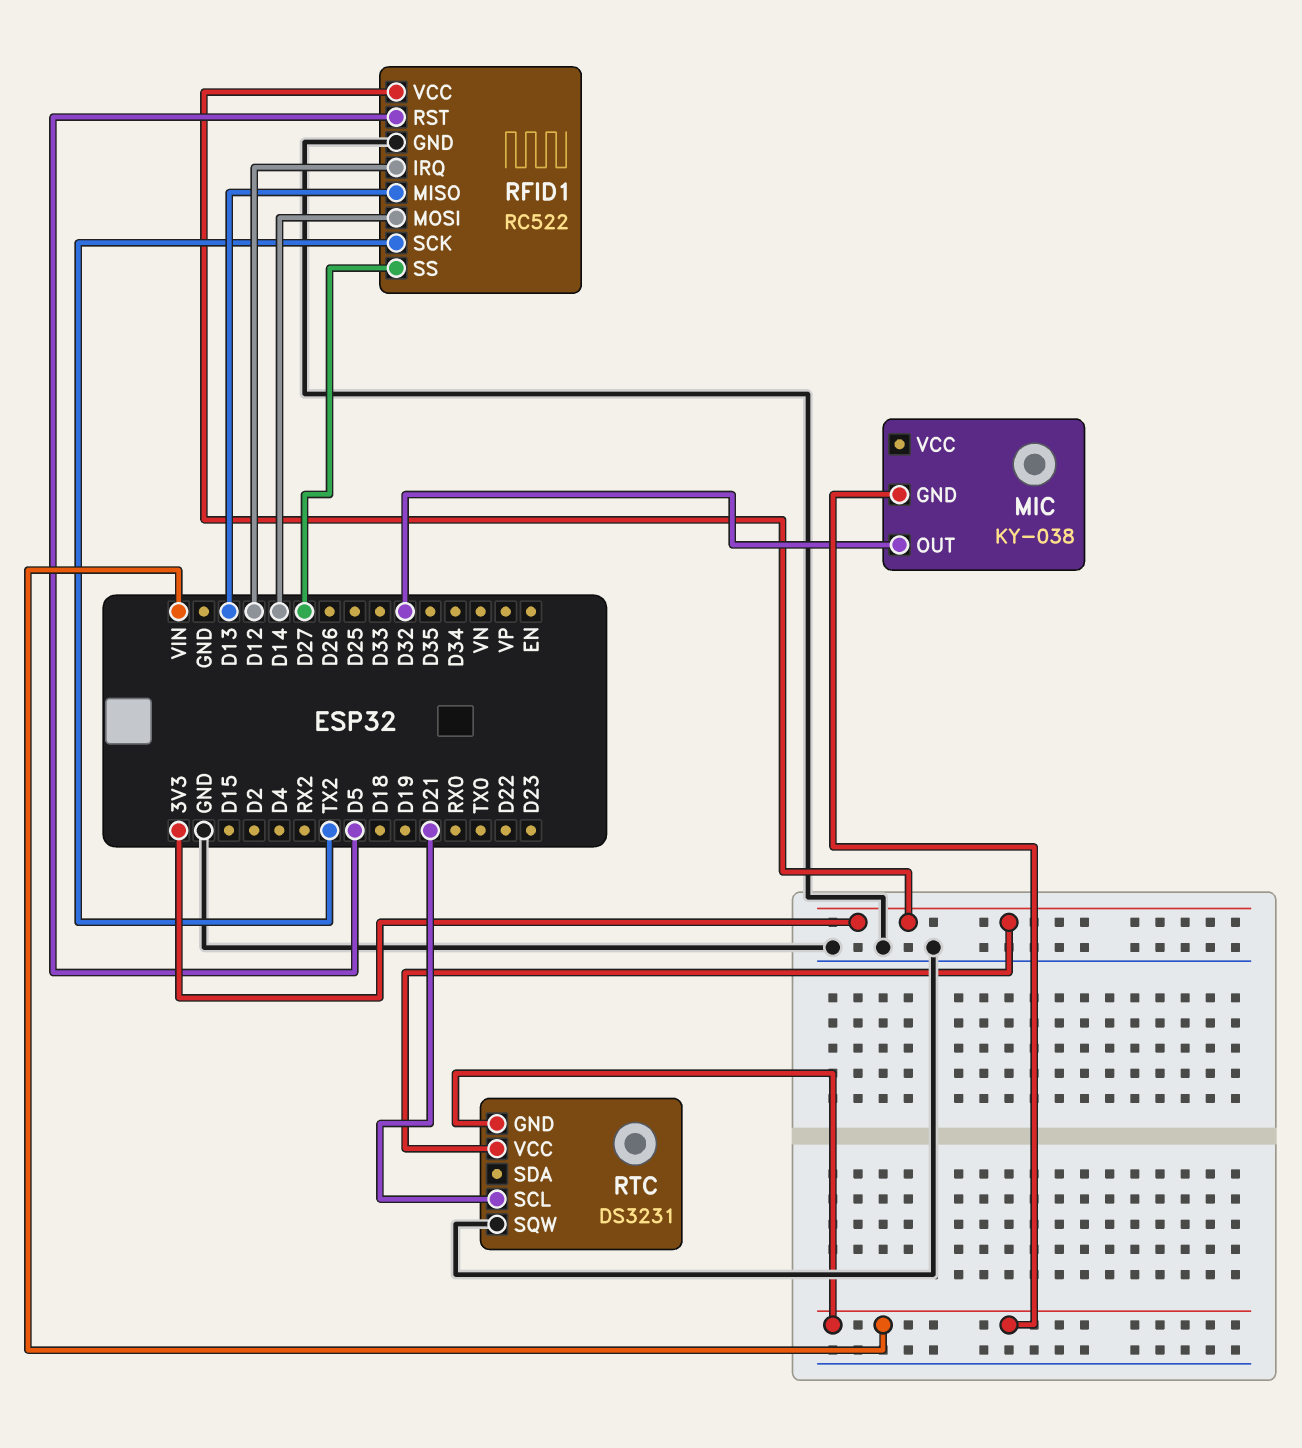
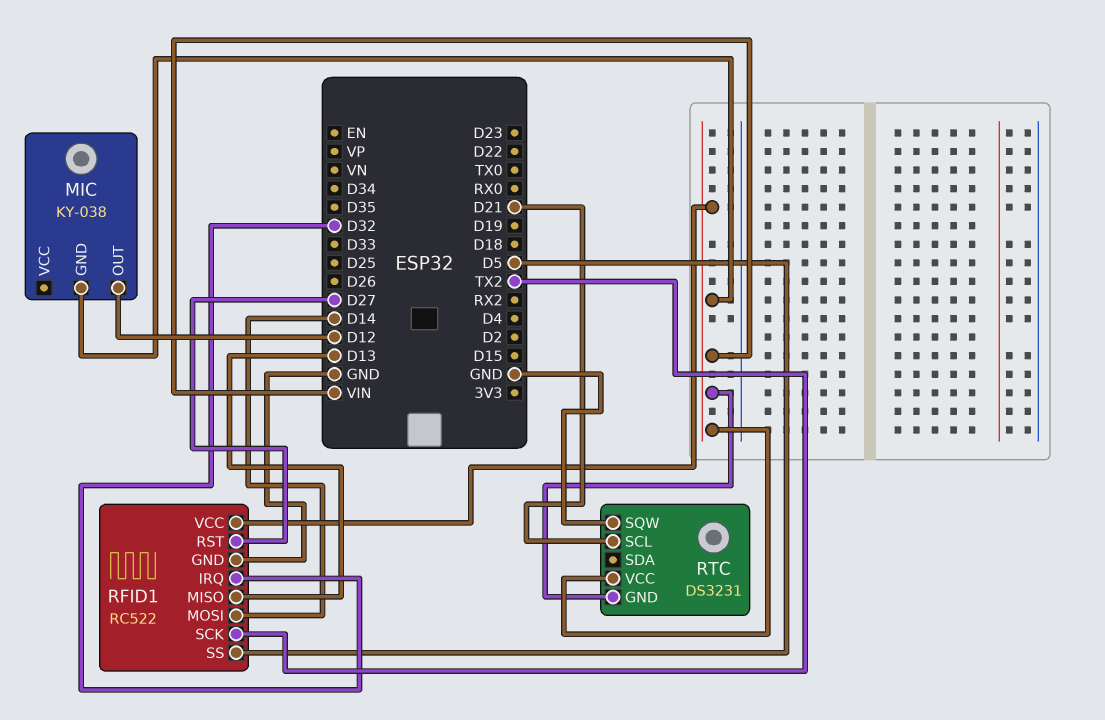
MIC pin OUT: D32 -> D12
RFID1 pin IRQ: D12 -> D32
RFID1 pin RST: D5 -> D27
RFID1 pin SS: D27 -> D5
RFID1 pin VCC: 3V3 -> VIN
RTC pin VCC: 3V3 -> VIN

